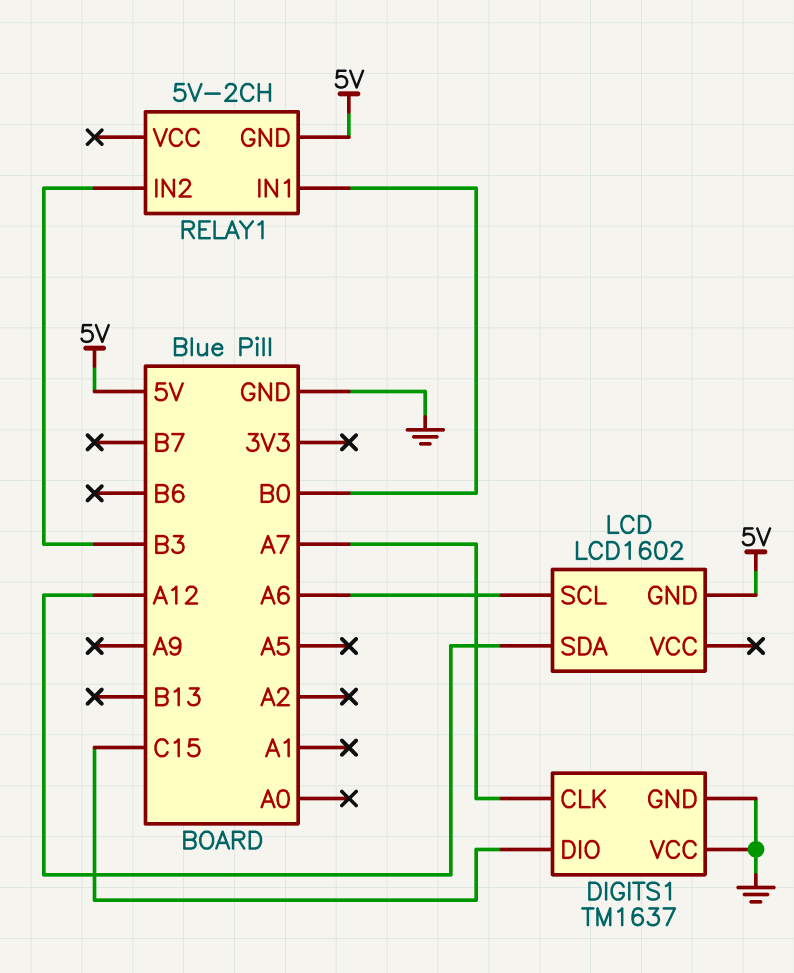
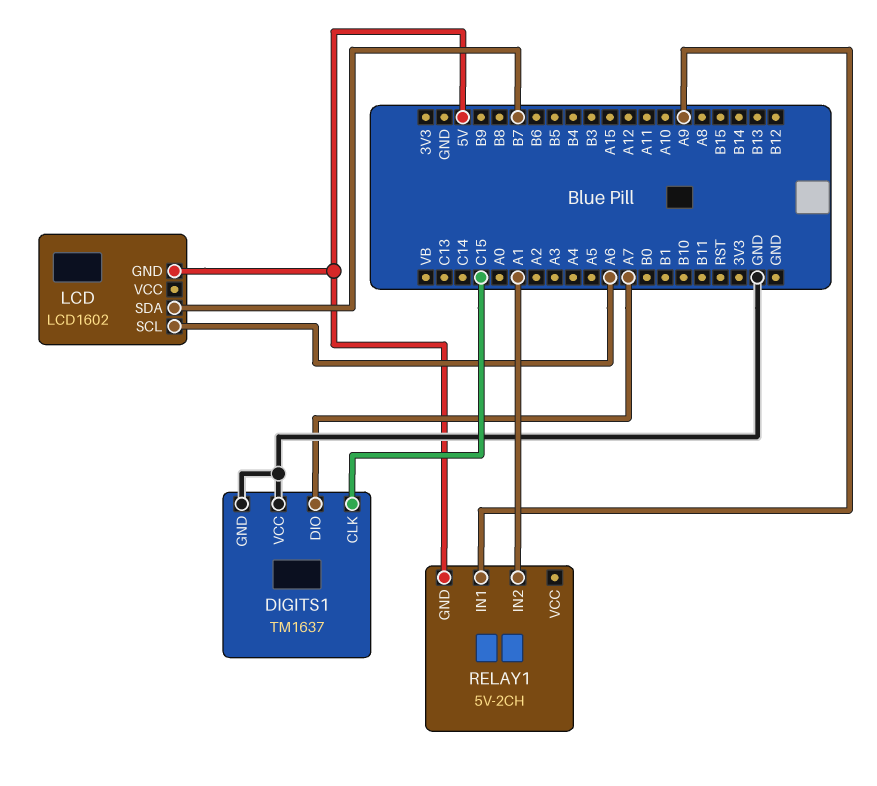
DIGITS1 pin CLK: A7 -> C15
DIGITS1 pin DIO: C15 -> A7
LCD pin SDA: A12 -> B7
RELAY1 pin IN1: B0 -> A9
RELAY1 pin IN2: B3 -> A1

